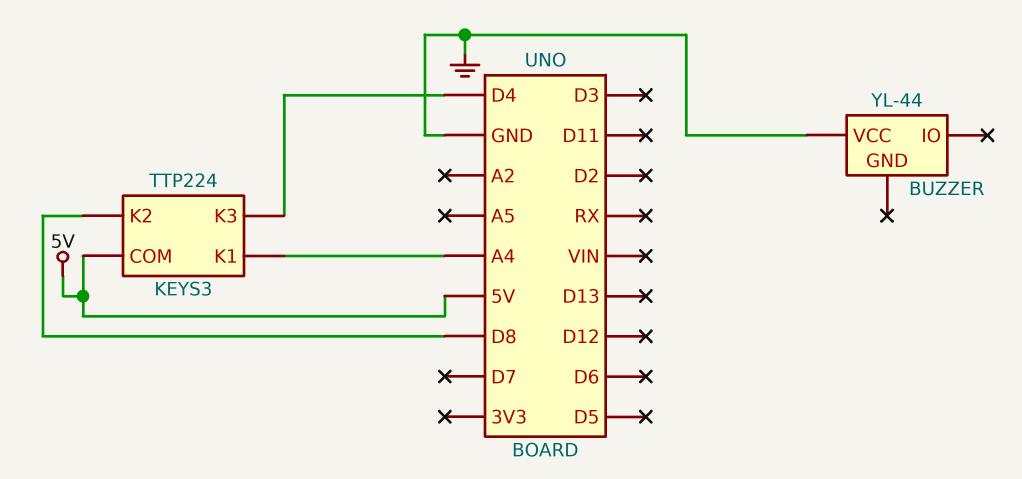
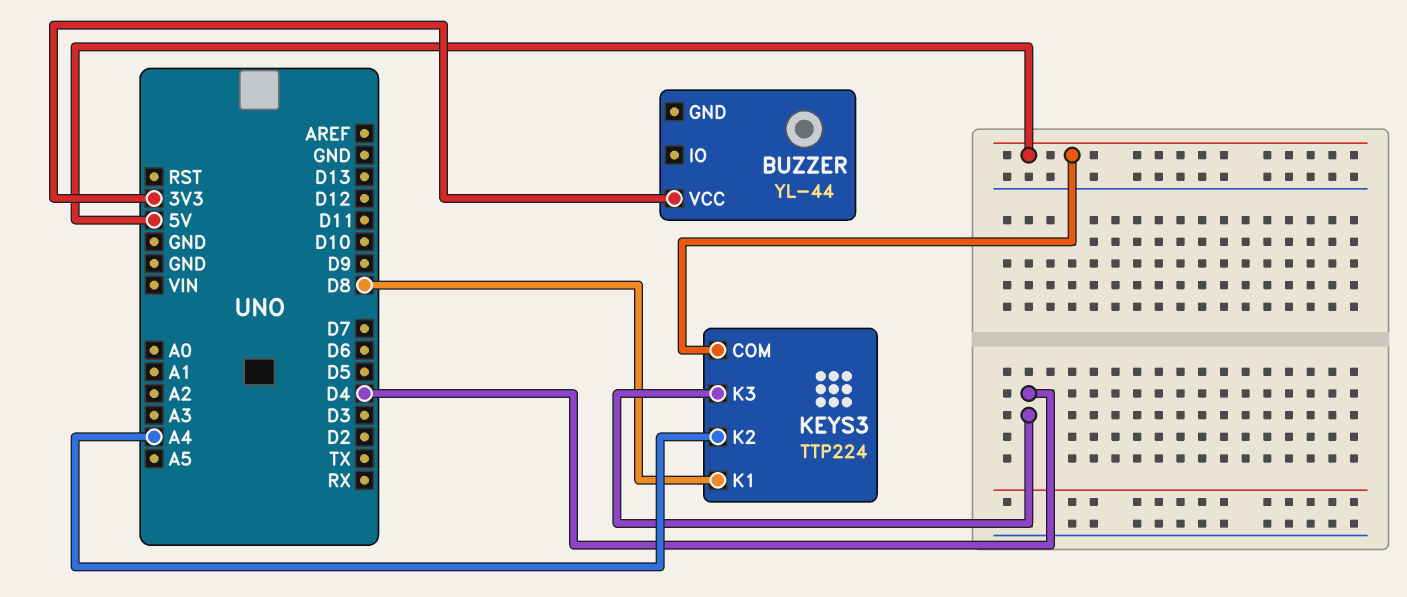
BUZZER pin VCC: GND -> 3V3
KEYS3 pin K1: A4 -> D8
KEYS3 pin K2: D8 -> A4

